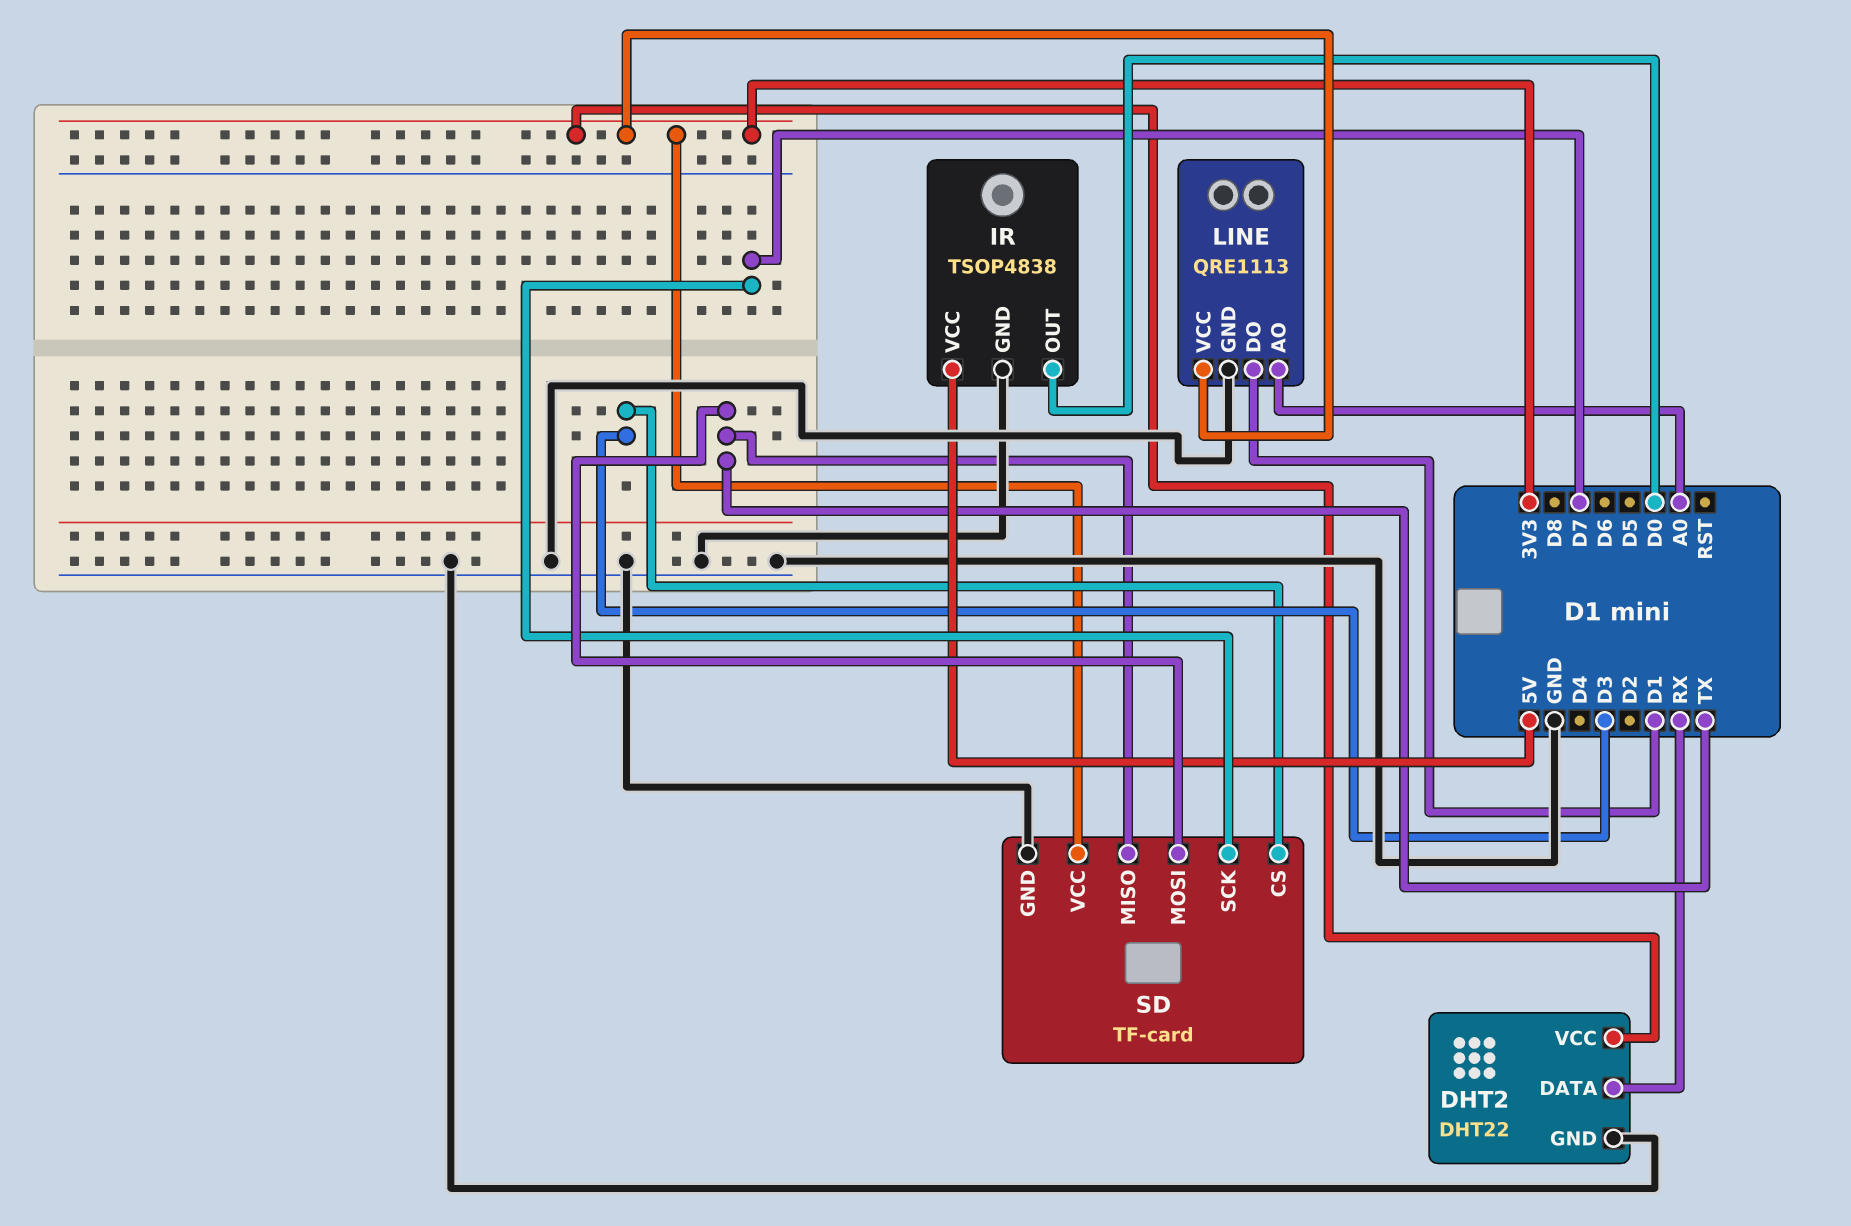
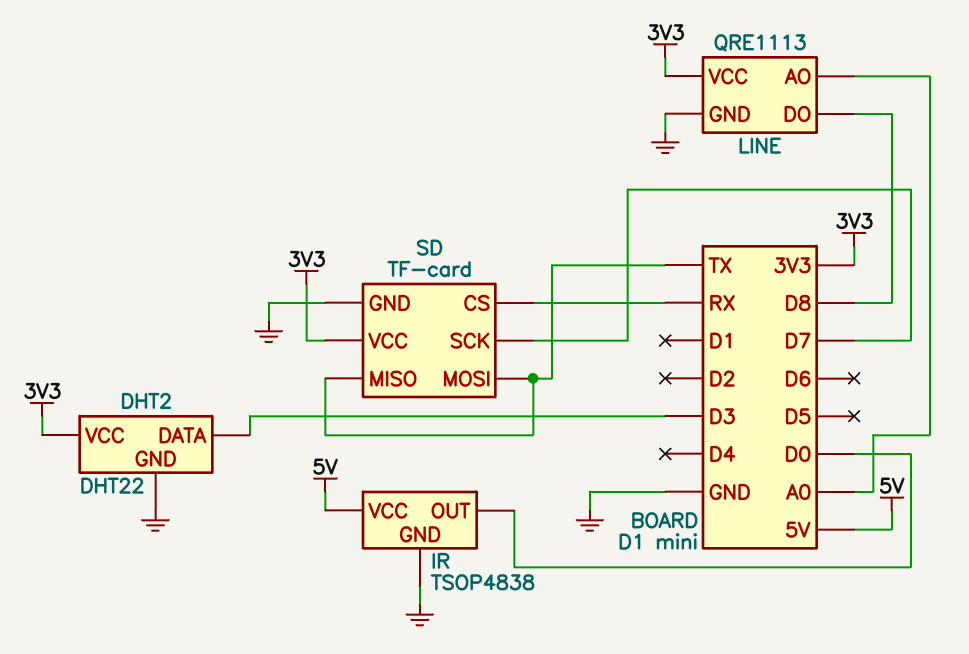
DHT2 pin DATA: RX -> D3
LINE pin DO: D1 -> D8
SD pin CS: D3 -> RX

